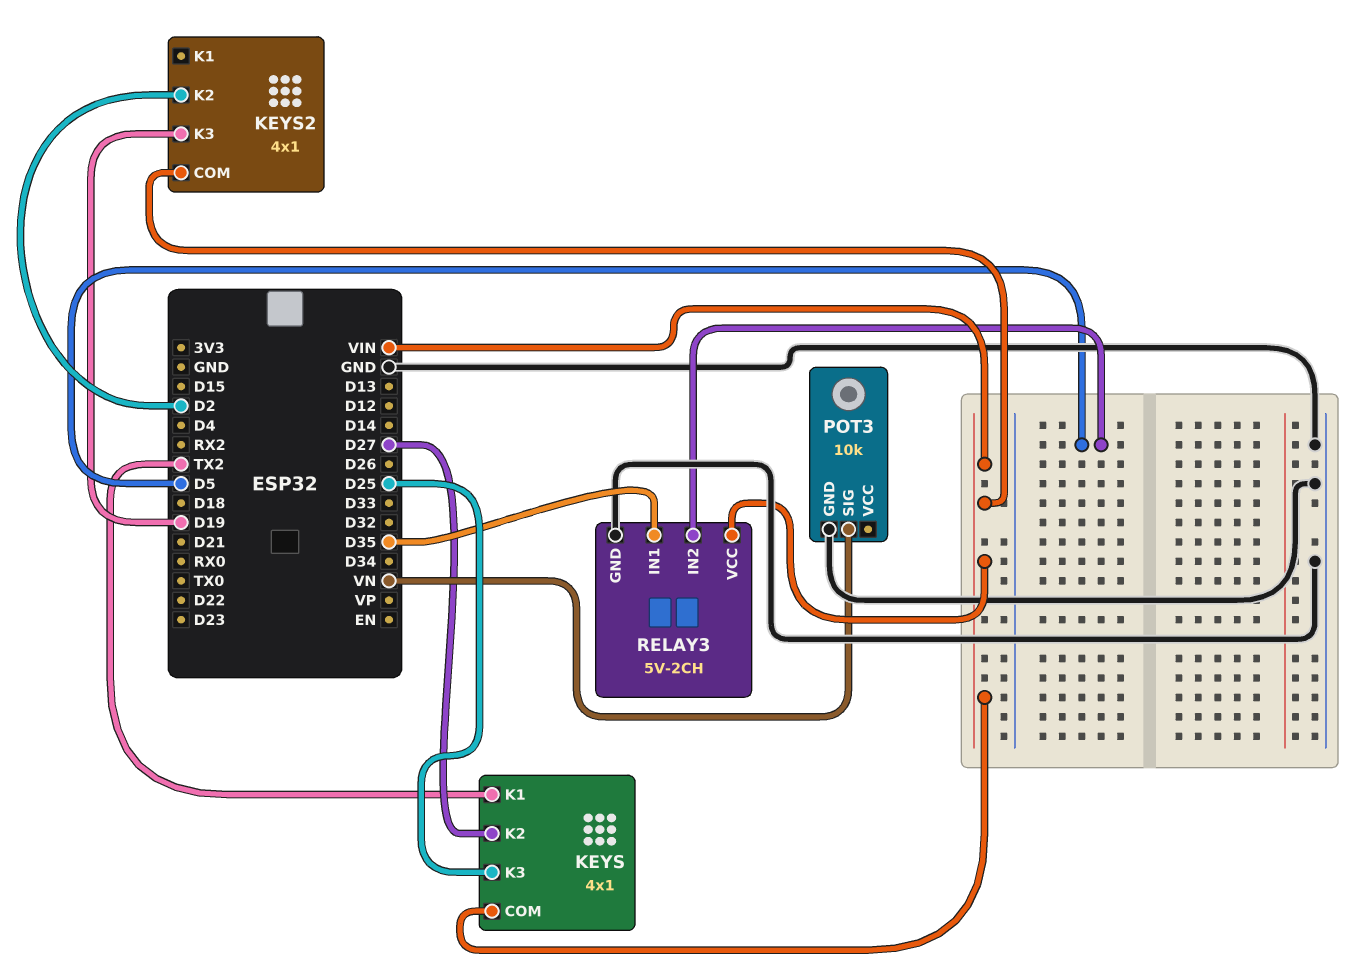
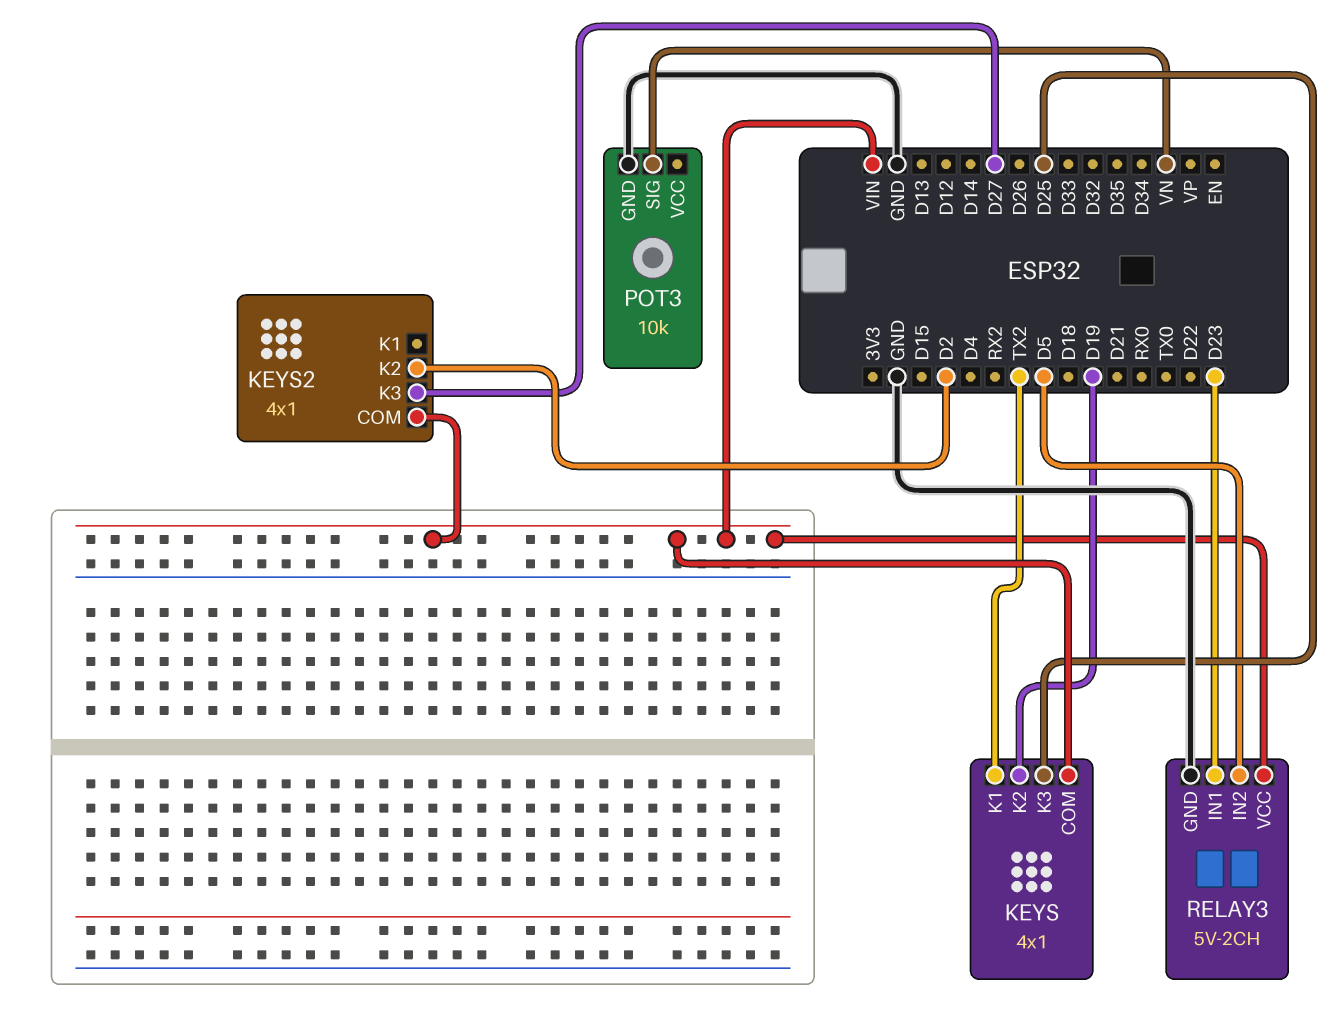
KEYS pin K2: D27 -> D19
KEYS2 pin K3: D19 -> D27
RELAY3 pin IN1: D35 -> D23

